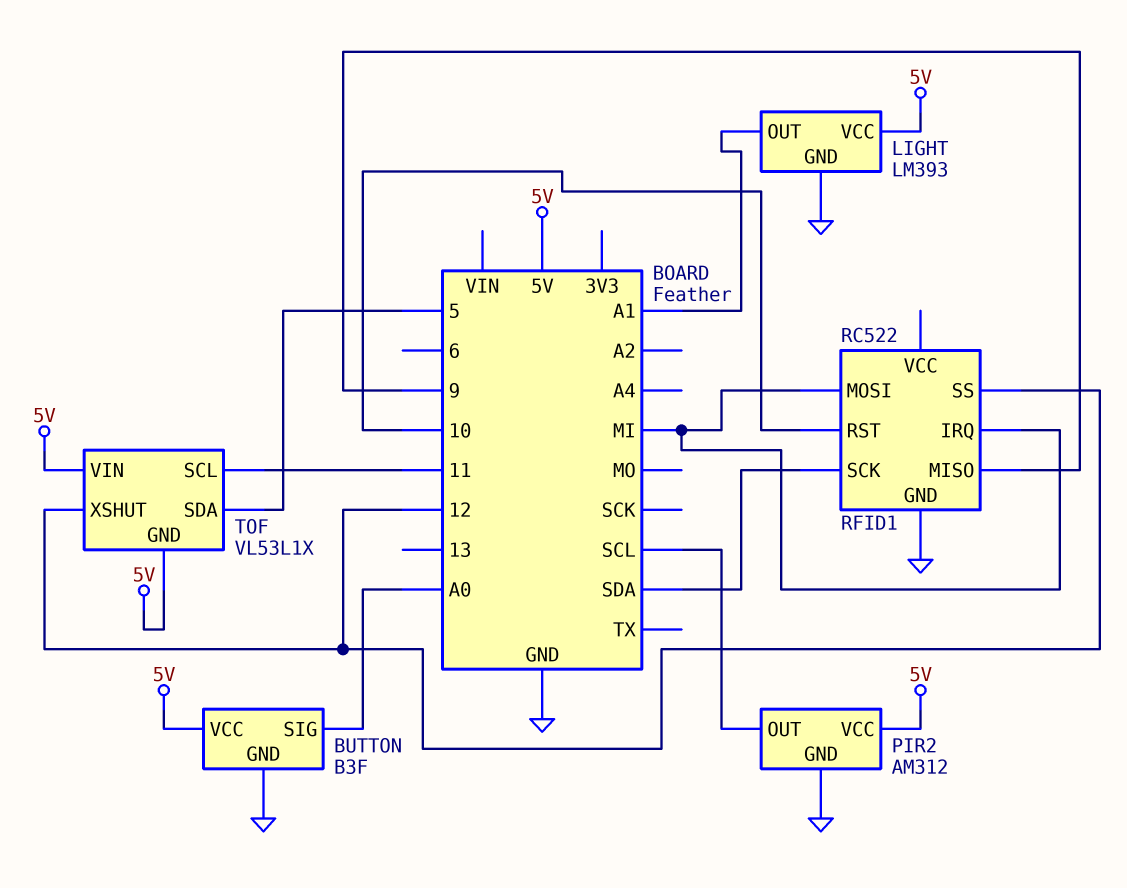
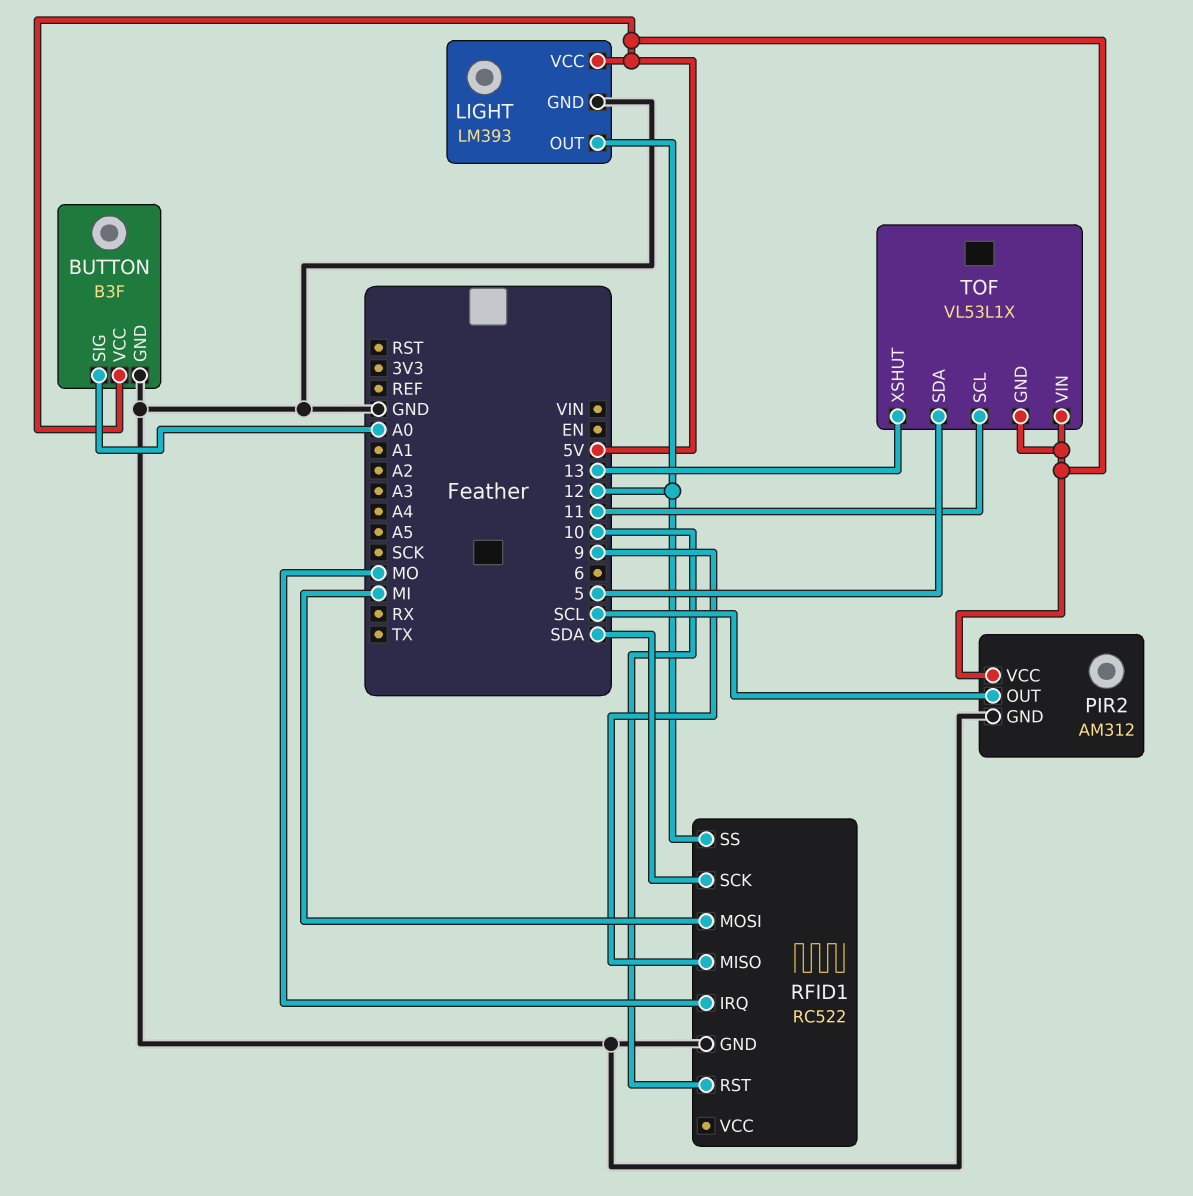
LIGHT pin OUT: A1 -> 12
RFID1 pin IRQ: MI -> MO
TOF pin XSHUT: 12 -> 13

